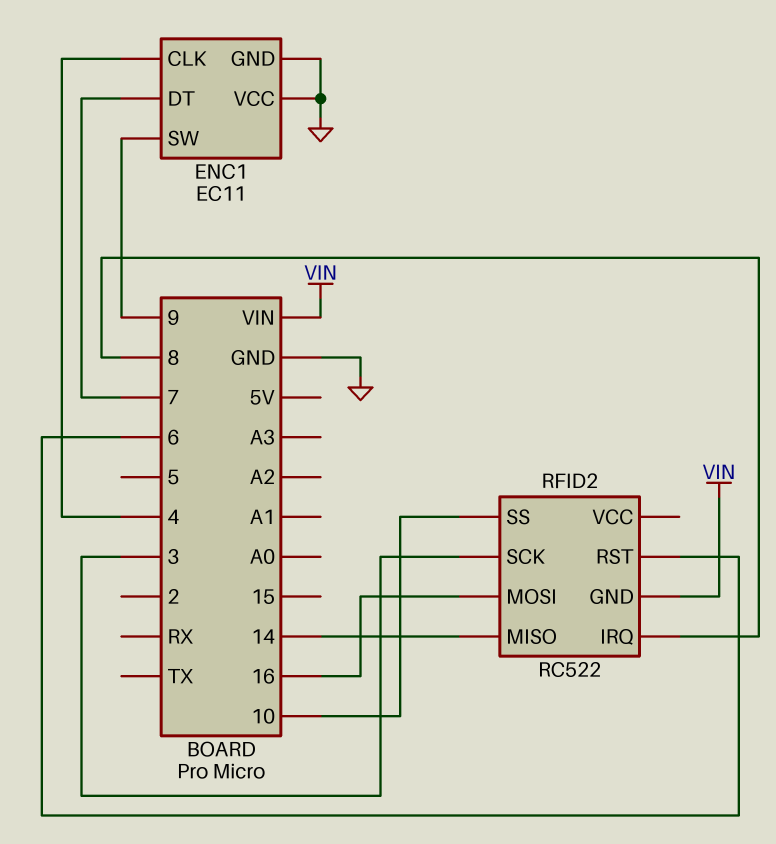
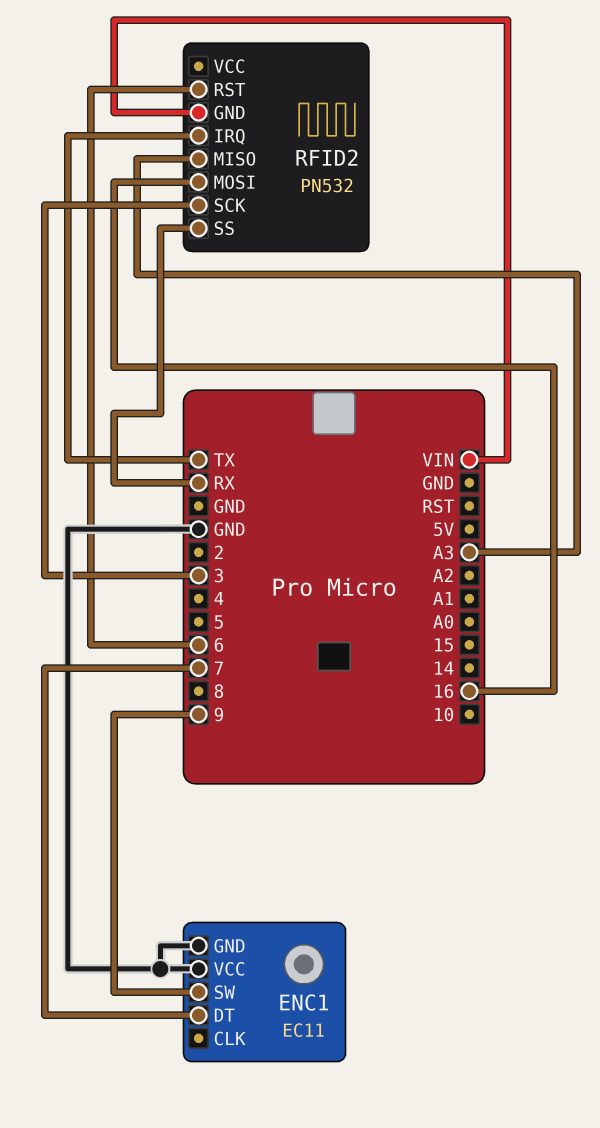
ENC1 pin CLK: 4 -> none
RFID2: RC522 -> PN532
RFID2 pin IRQ: 8 -> TX
RFID2 pin MISO: 14 -> A3
RFID2 pin SS: 10 -> RX

